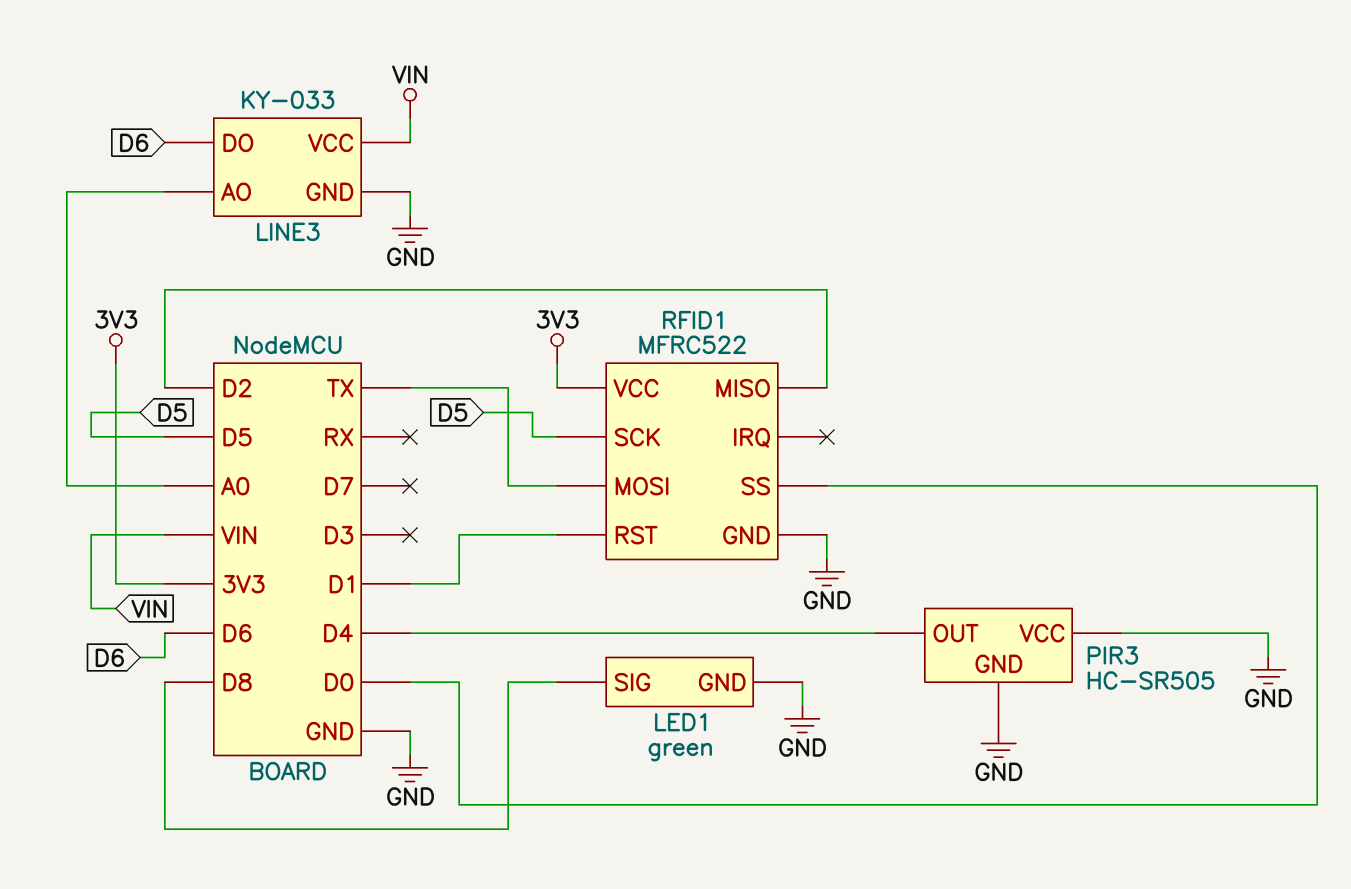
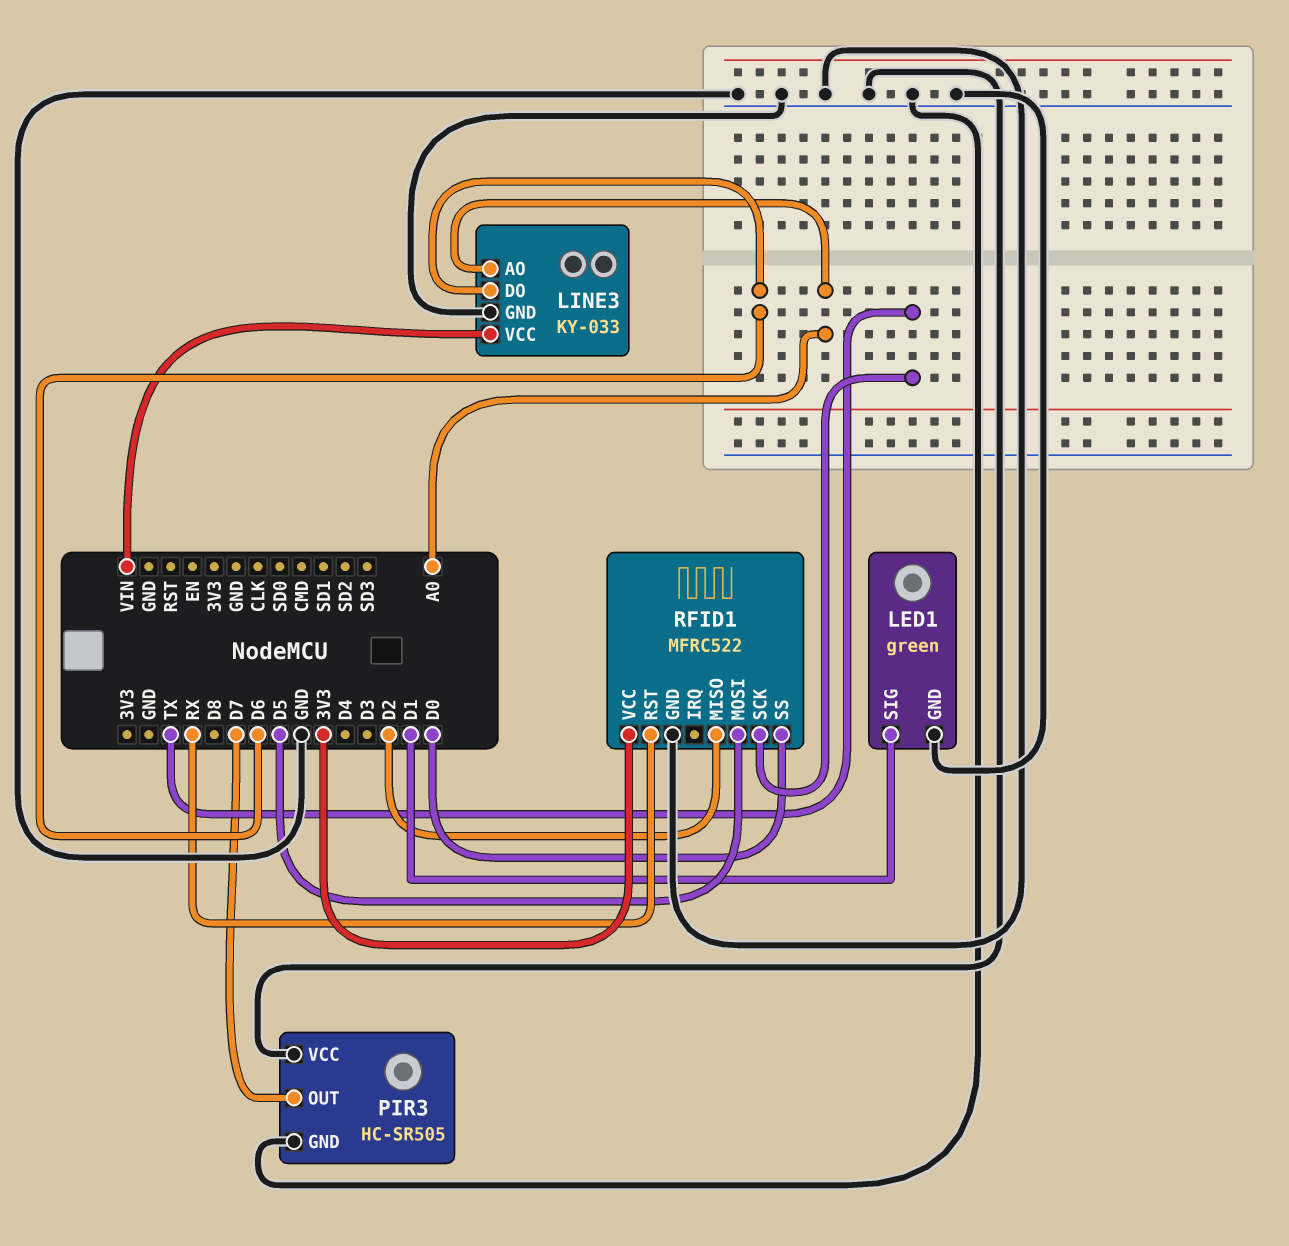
LED1 pin SIG: D8 -> D1
PIR3 pin OUT: D4 -> D7
RFID1 pin MOSI: TX -> D5
RFID1 pin RST: D1 -> RX
RFID1 pin SCK: D5 -> TX

